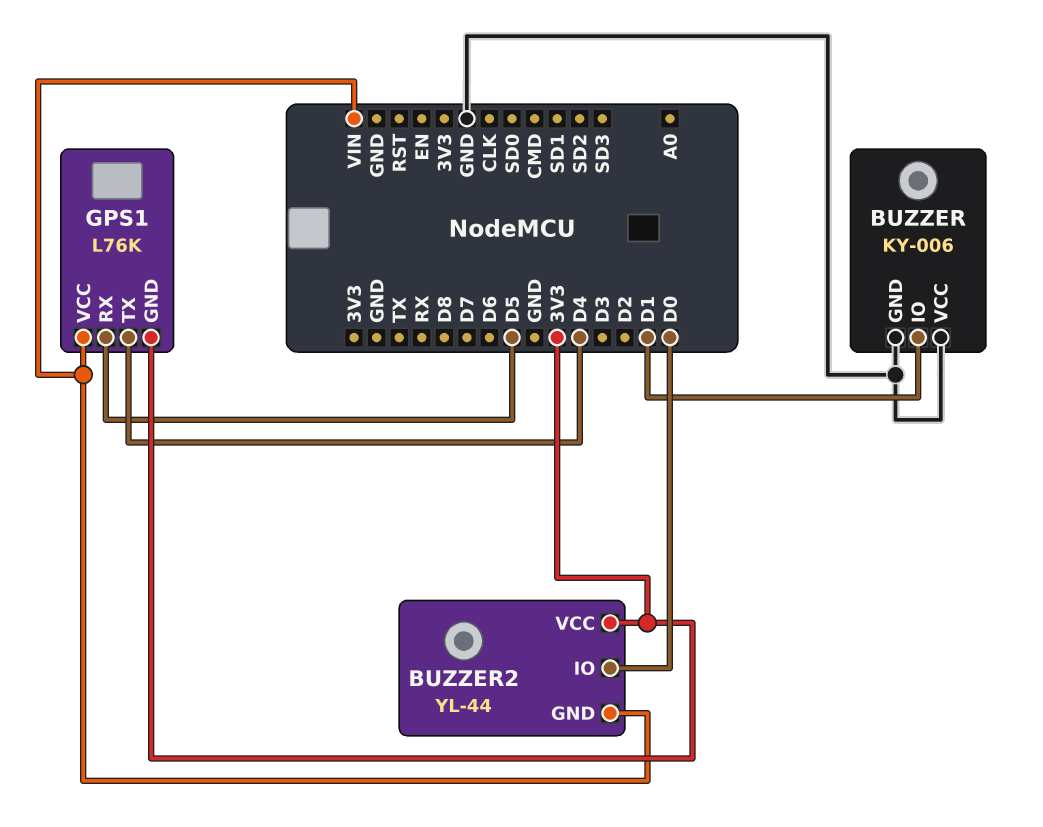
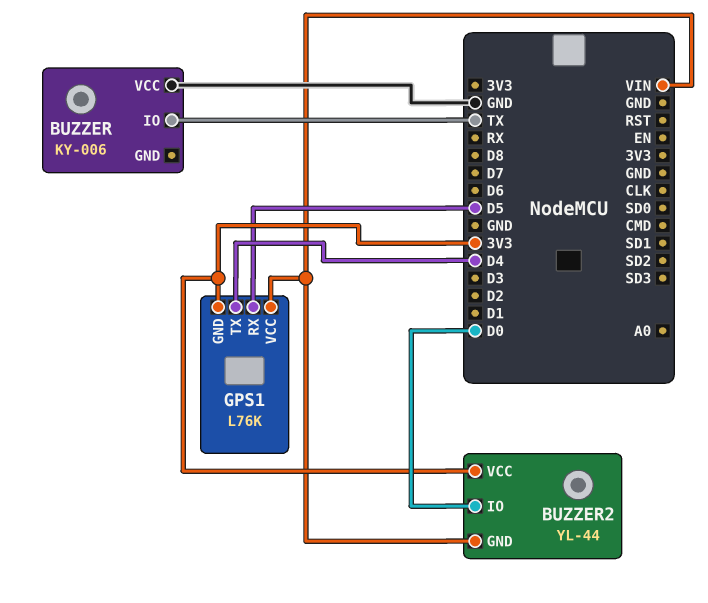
BUZZER pin GND: GND -> none
BUZZER pin IO: D1 -> TX

